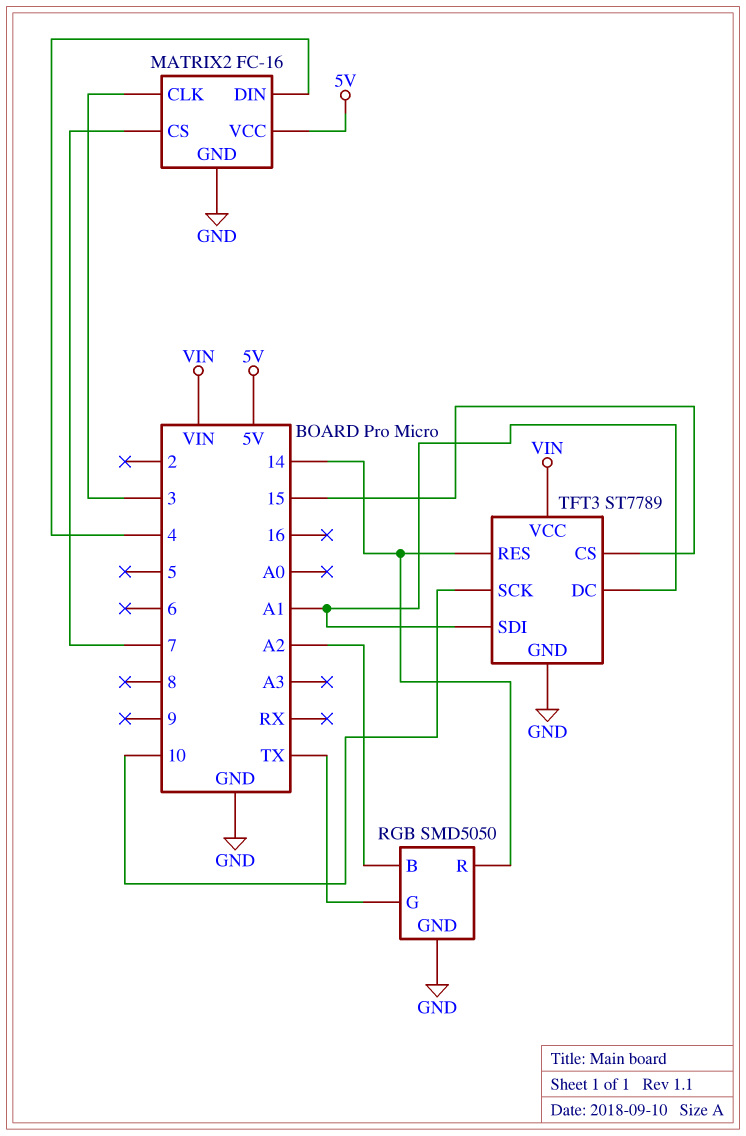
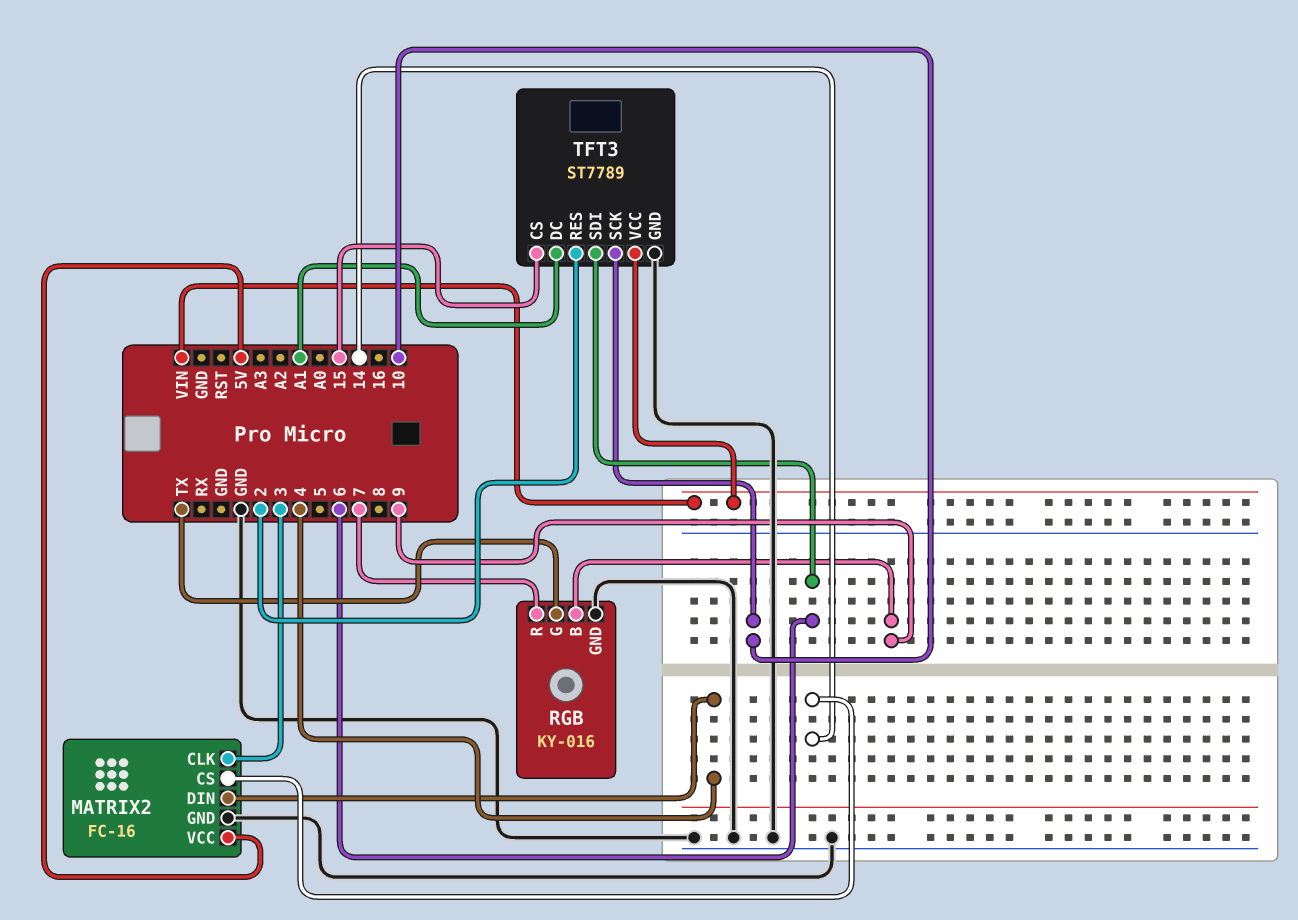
MATRIX2 pin CS: 7 -> 14
RGB: SMD5050 -> KY-016
RGB pin B: A2 -> 9
RGB pin R: 14 -> 7
TFT3 pin RES: 14 -> 2
TFT3 pin SDI: A1 -> 6

